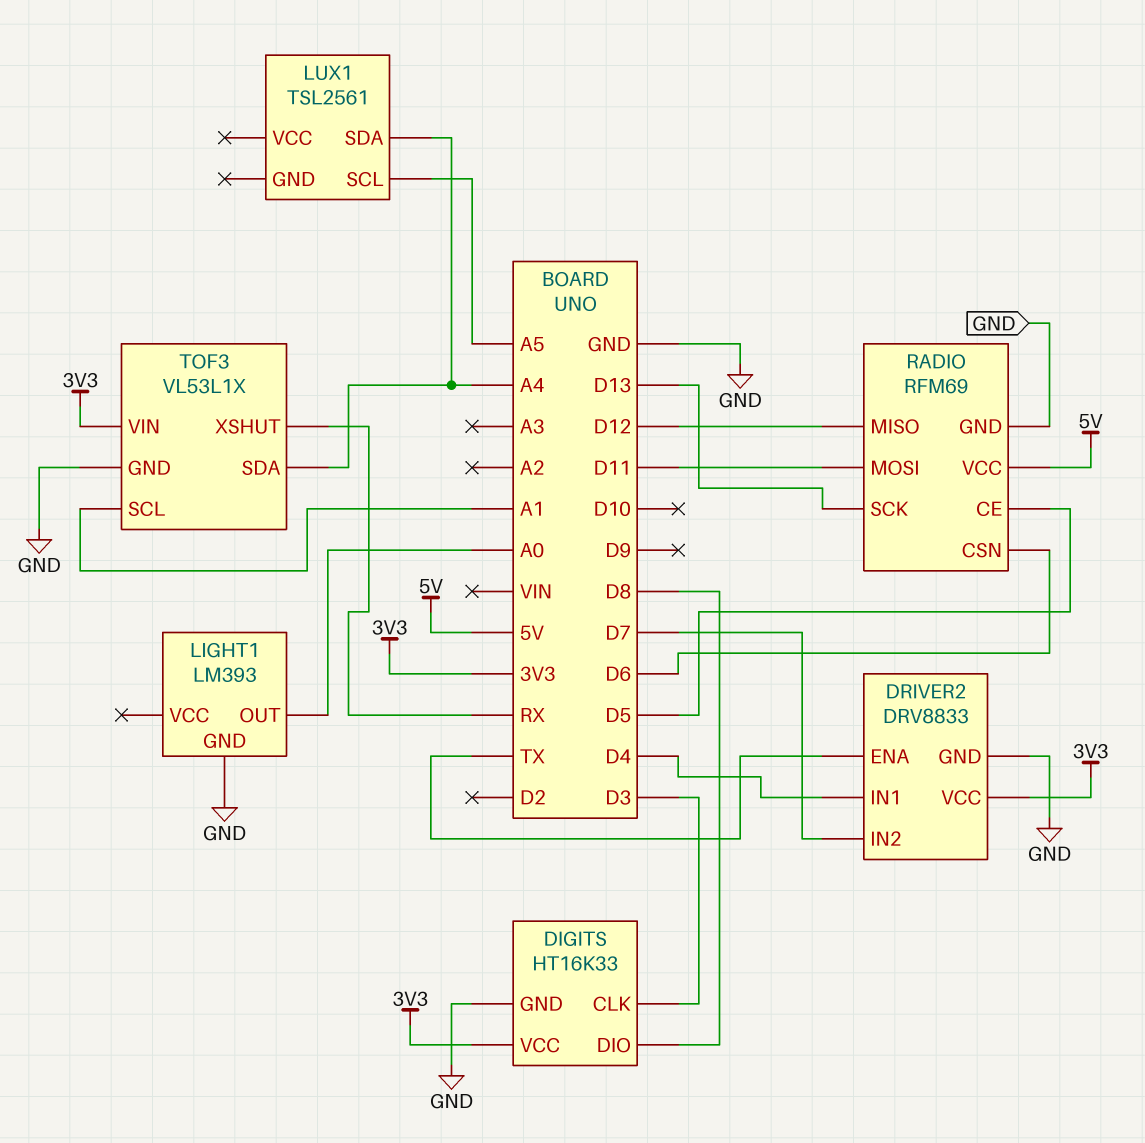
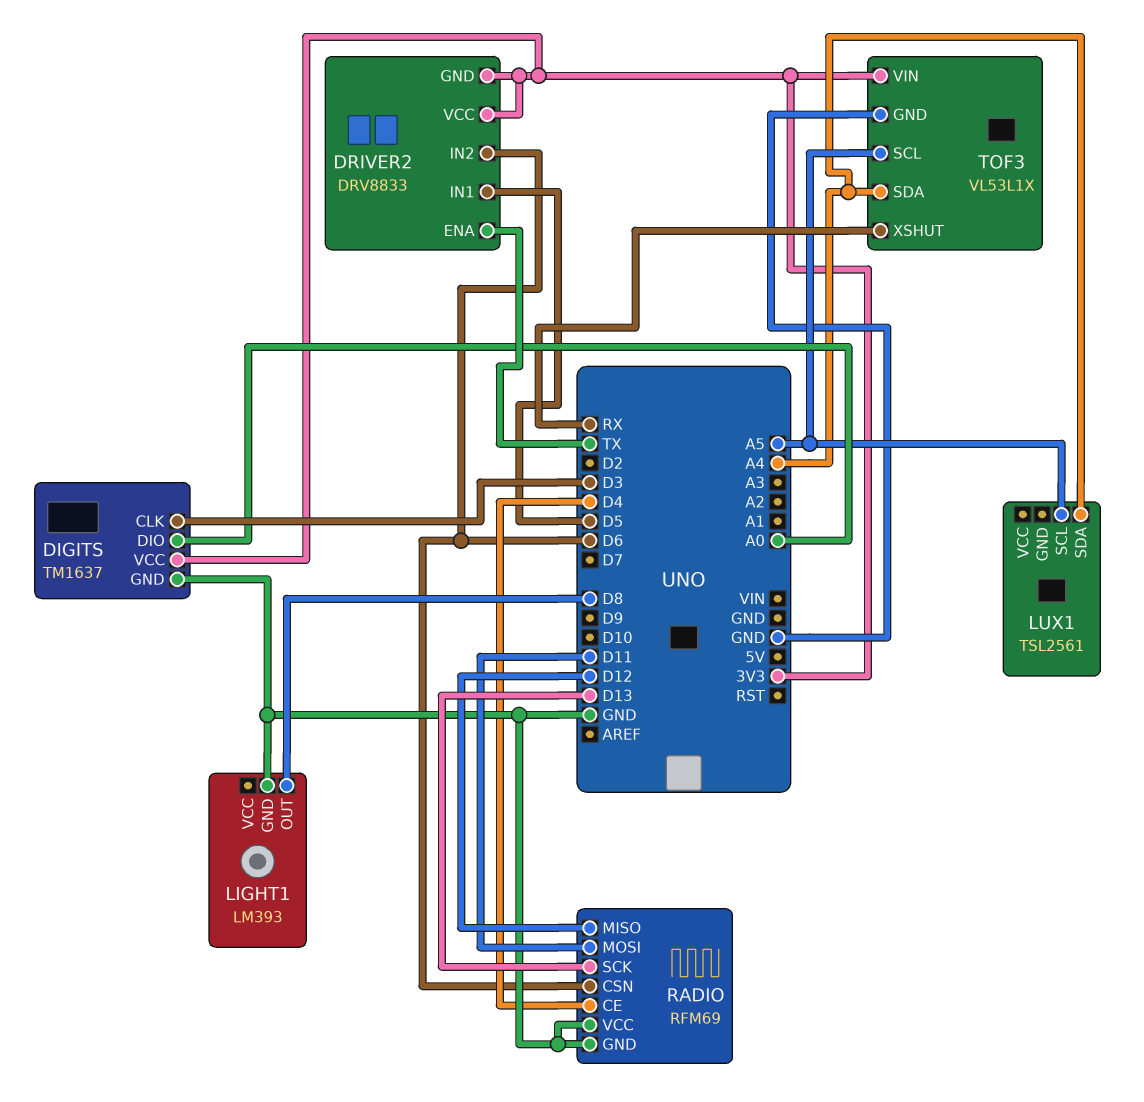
DIGITS: HT16K33 -> TM1637
DIGITS pin DIO: D8 -> A0
DRIVER2 pin GND: GND -> 3V3
DRIVER2 pin IN1: D4 -> D5
DRIVER2 pin IN2: D7 -> D6
LIGHT1 pin OUT: A0 -> D8
RADIO pin CE: D5 -> D4
RADIO pin VCC: 5V -> GND
TOF3 pin SCL: A1 -> A5

